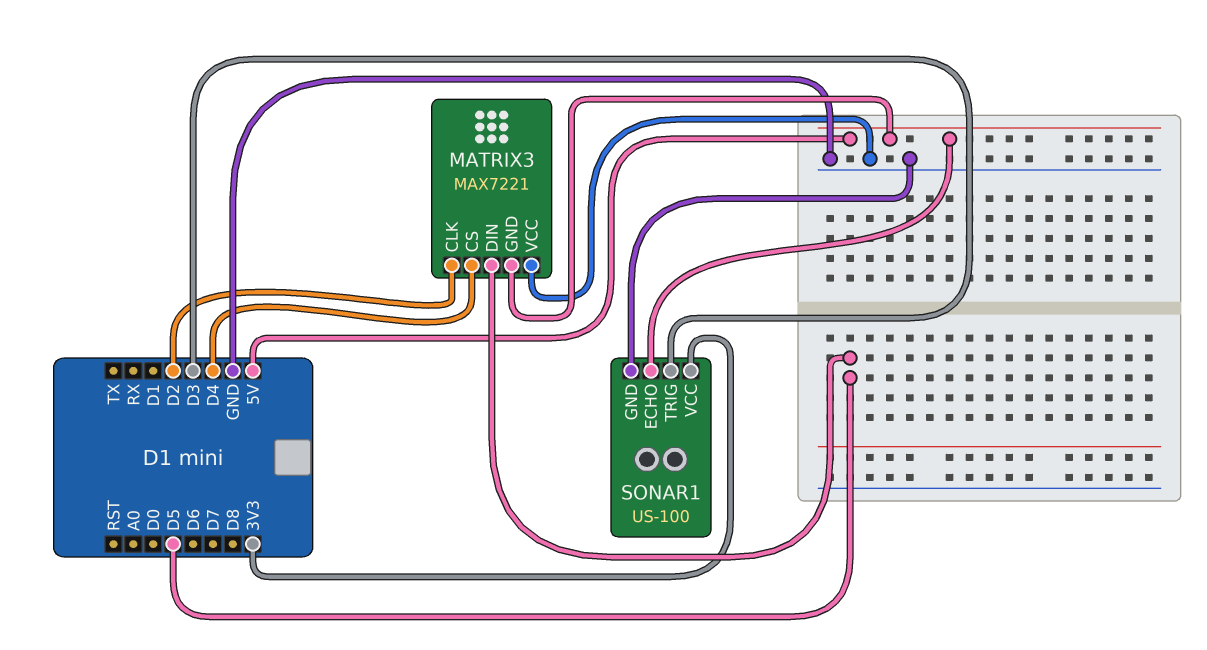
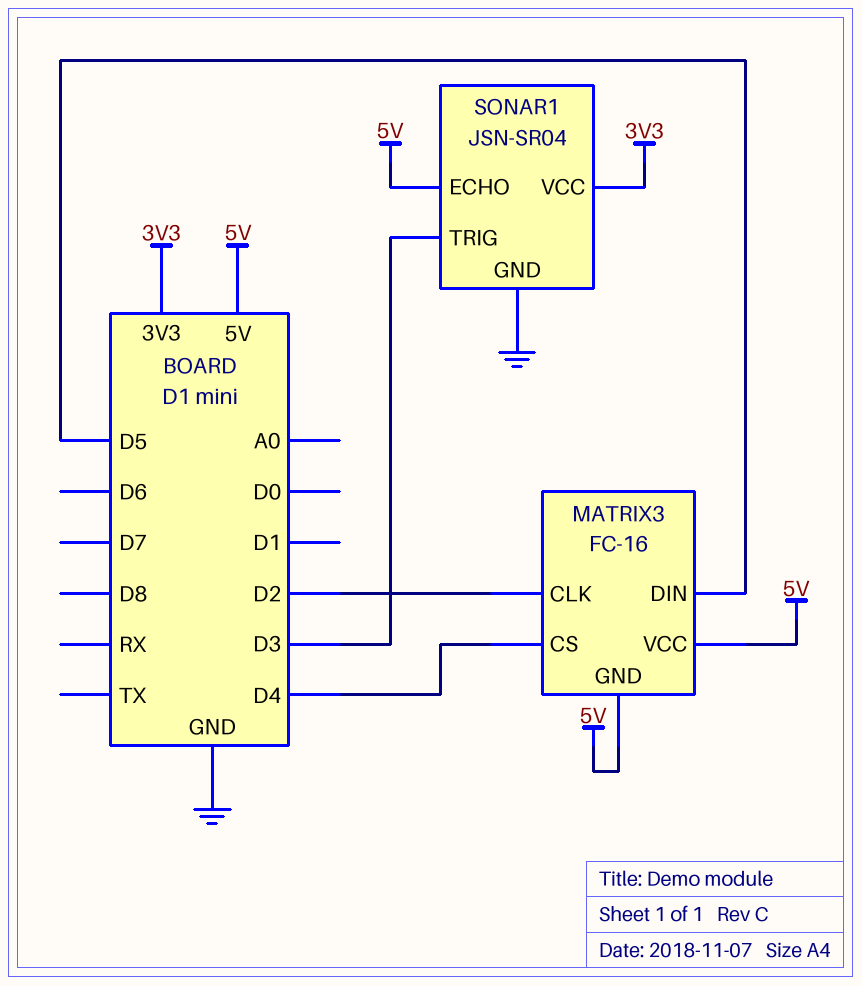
MATRIX3: MAX7221 -> FC-16
MATRIX3 pin VCC: GND -> 5V
SONAR1: US-100 -> JSN-SR04

